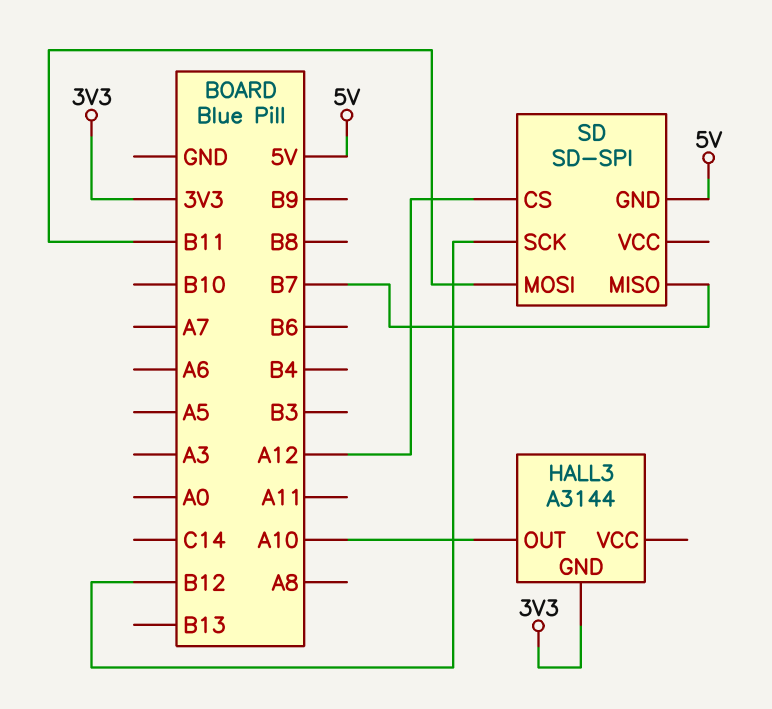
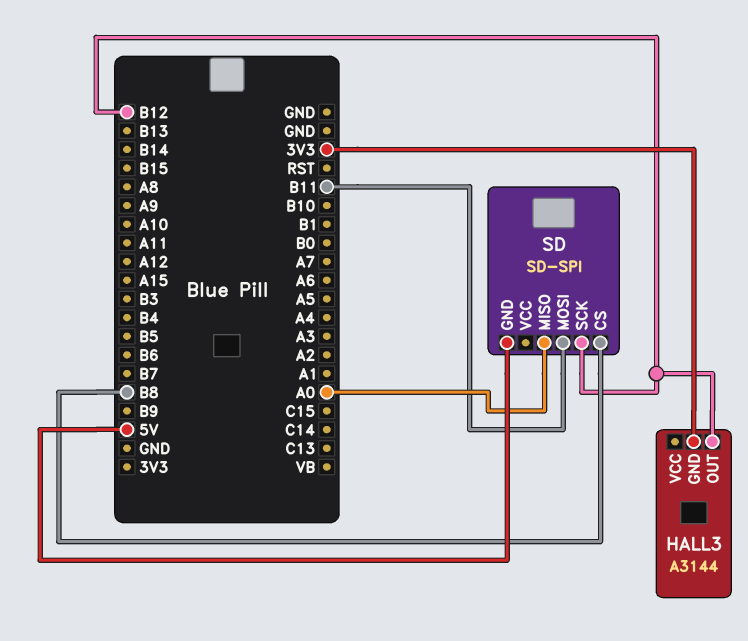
HALL3 pin OUT: A10 -> B12
SD pin CS: A12 -> B8
SD pin MISO: B7 -> A0

